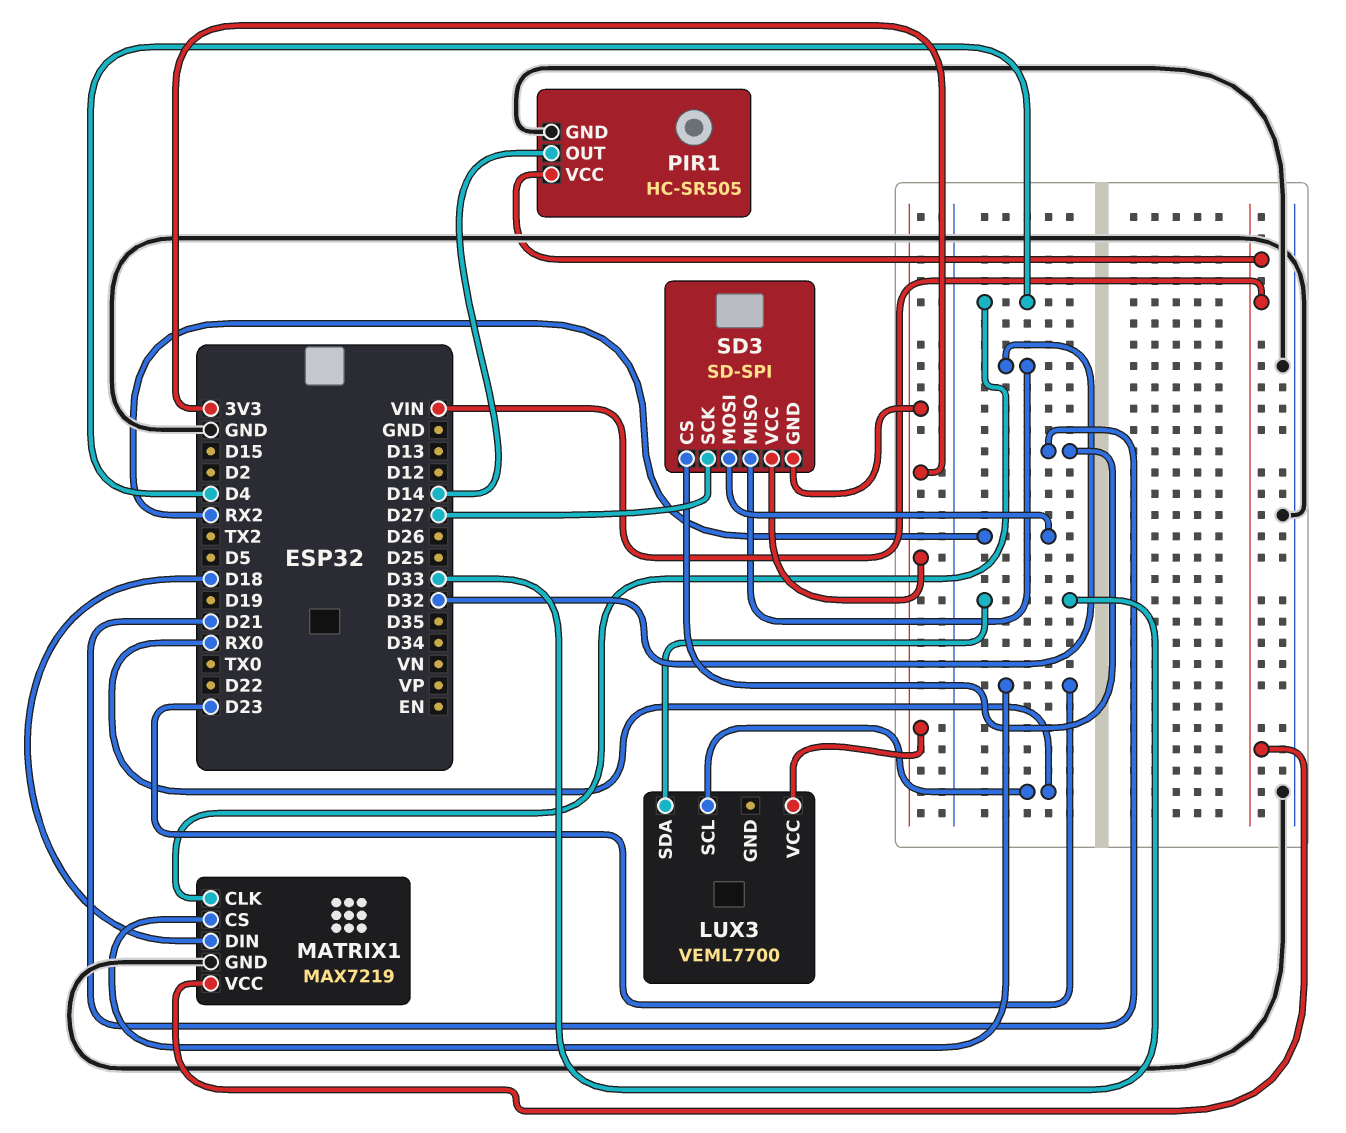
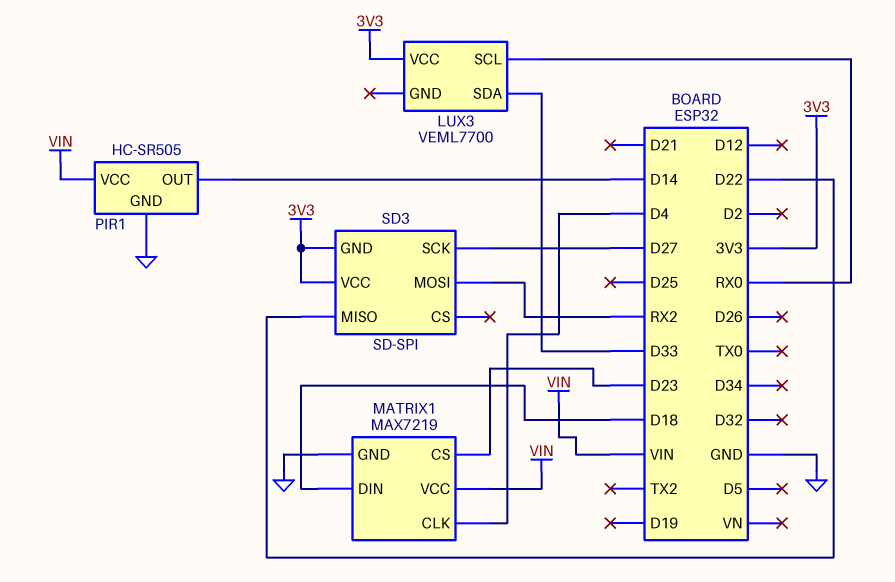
SD3 pin CS: D21 -> none
SD3 pin MISO: D32 -> D22

